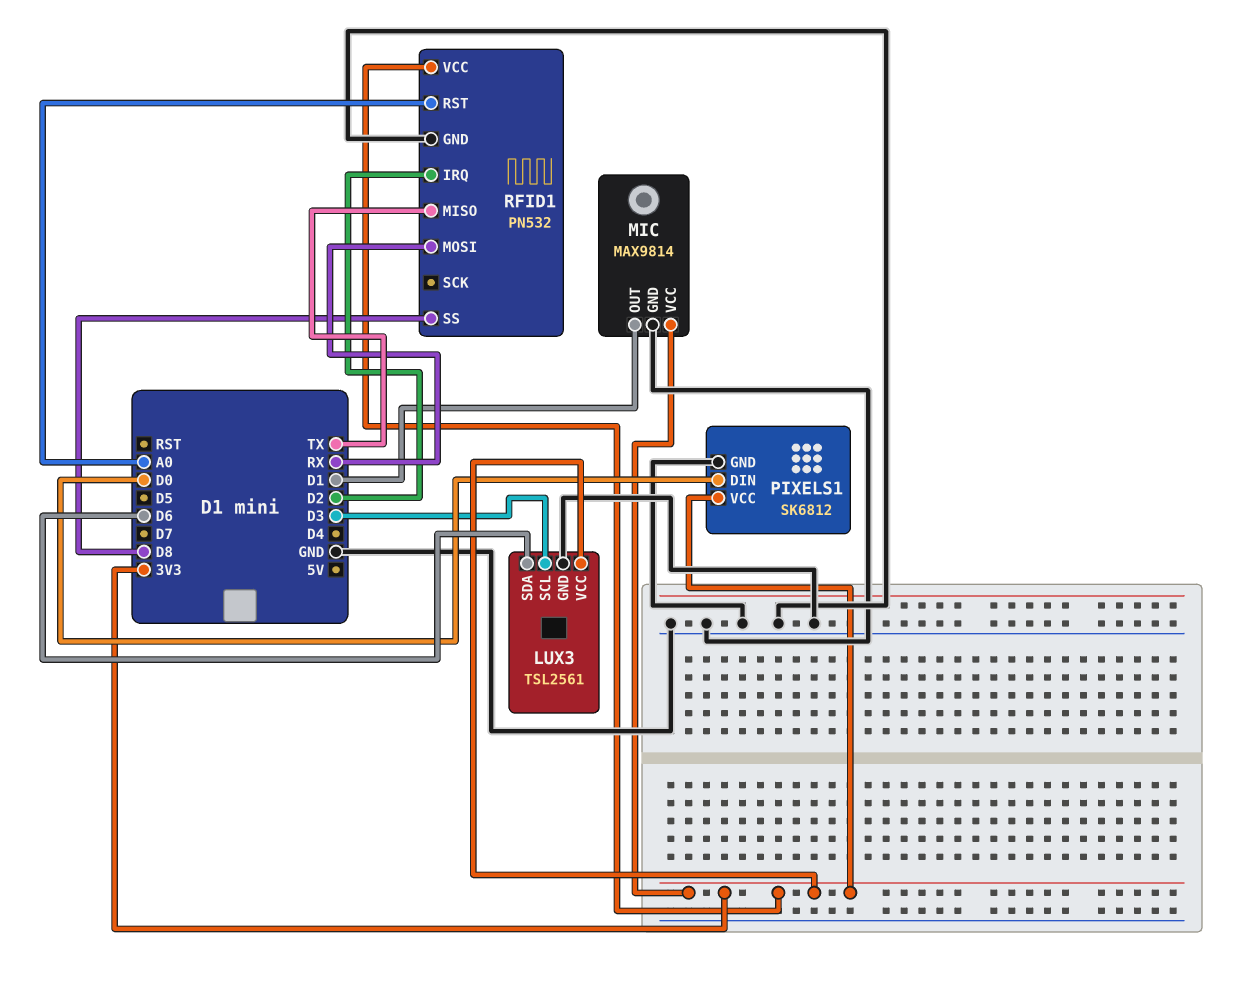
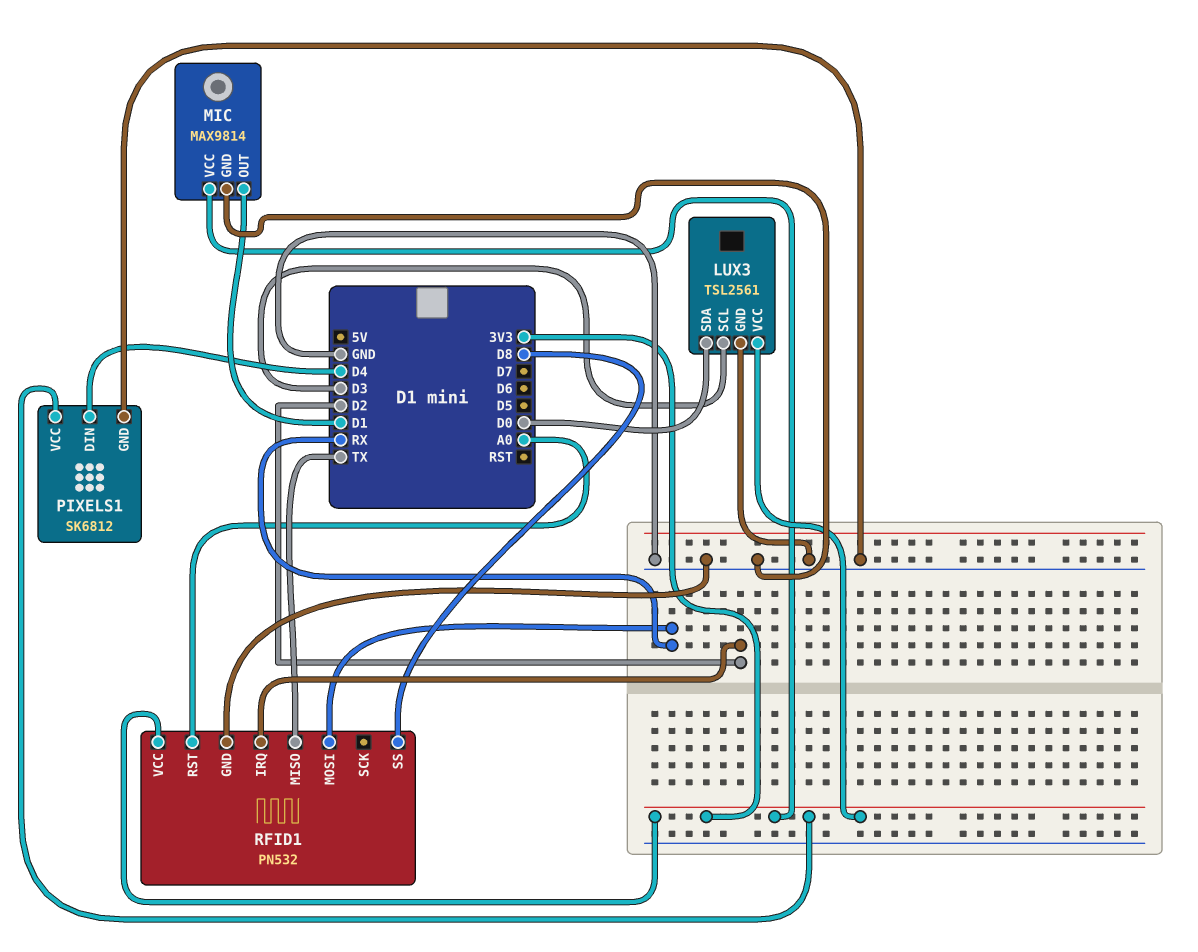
LUX3 pin SDA: D6 -> D0
PIXELS1 pin DIN: D0 -> D4

